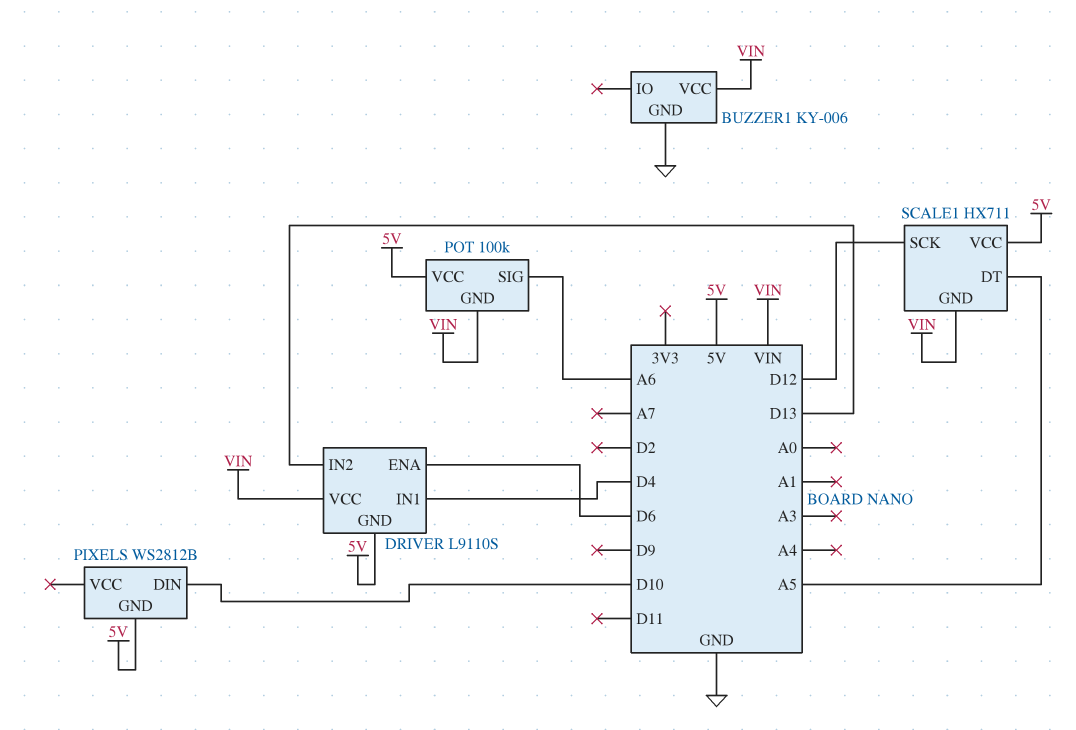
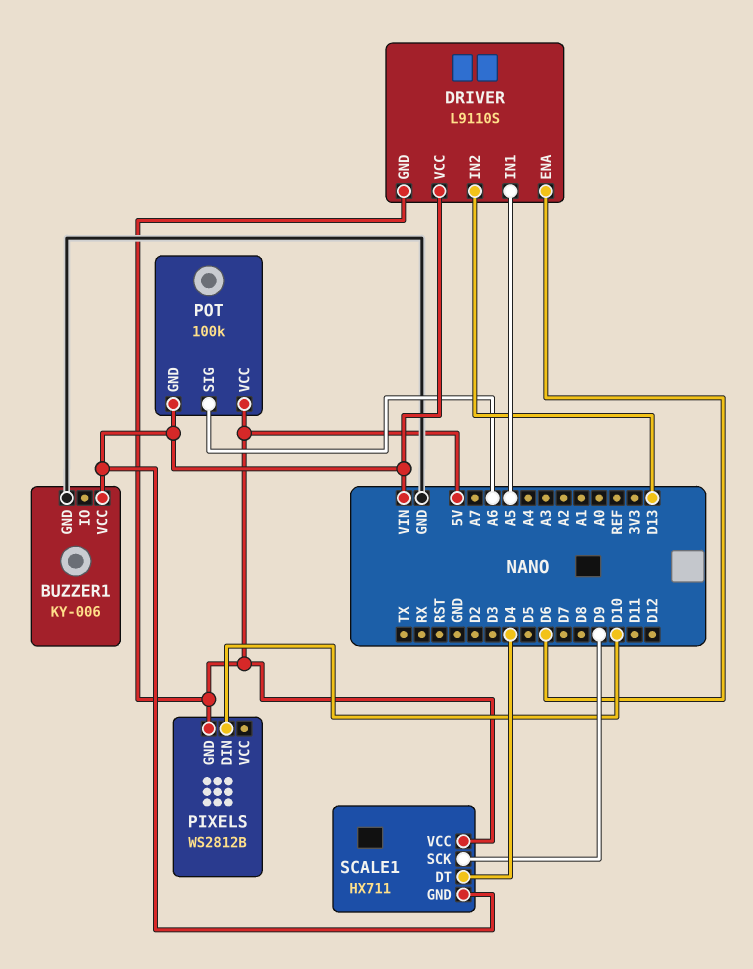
DRIVER pin IN1: D4 -> A5
SCALE1 pin DT: A5 -> D4
SCALE1 pin SCK: D12 -> D9

